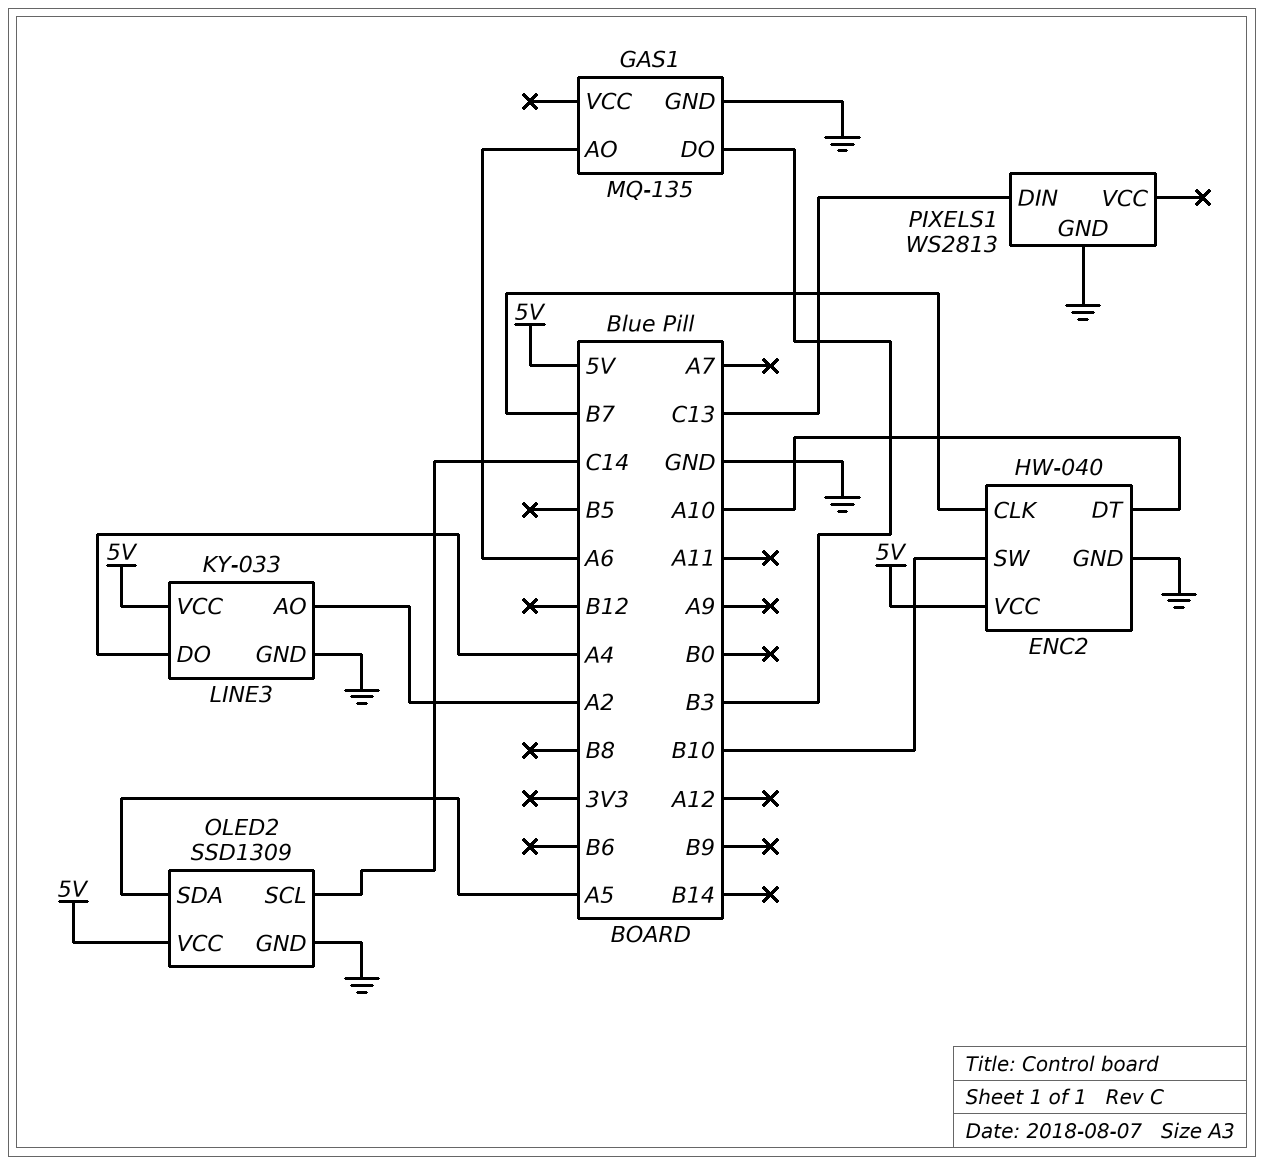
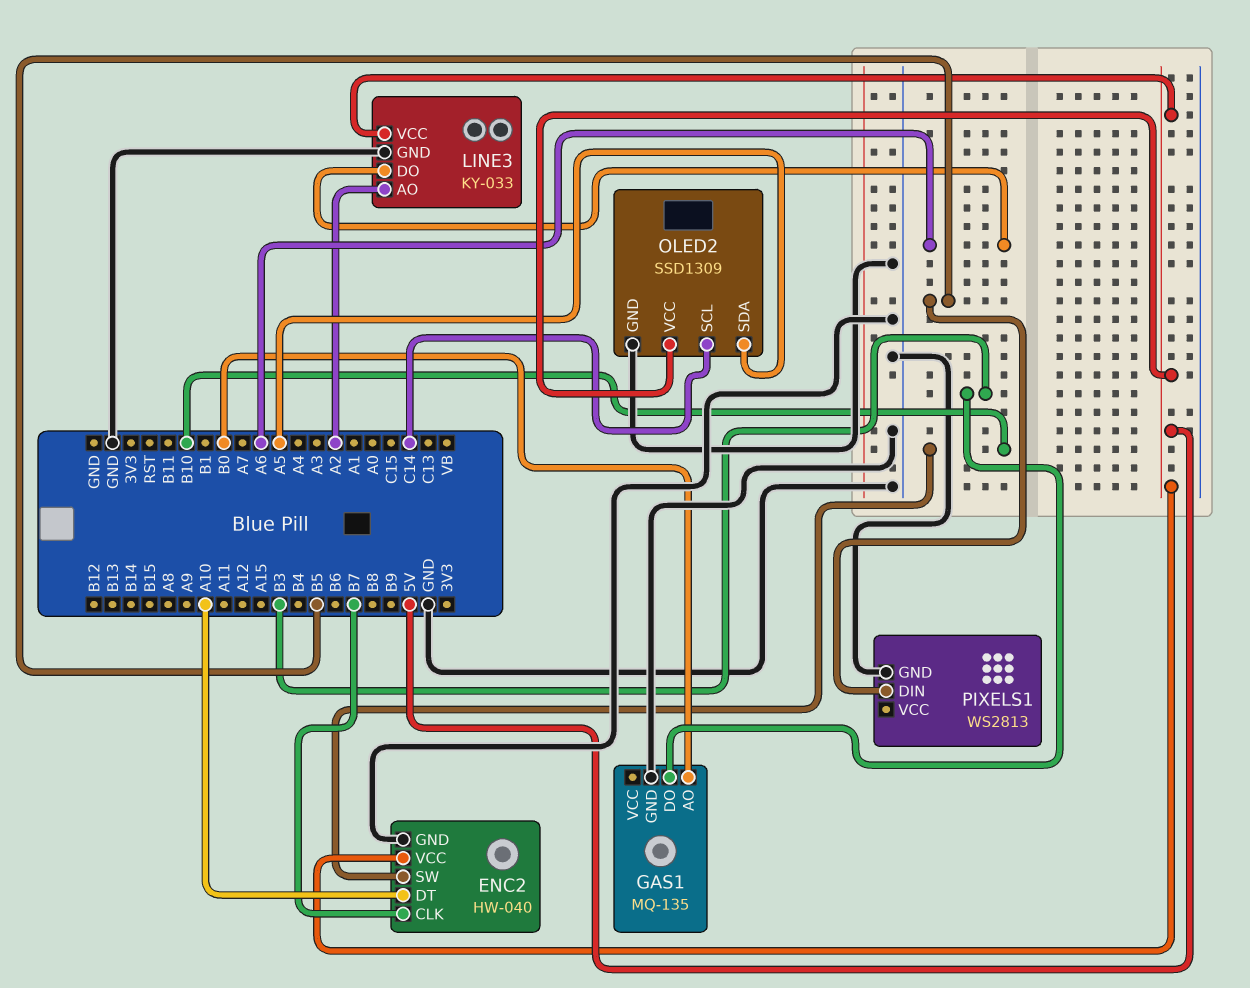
GAS1 pin AO: A6 -> B0
LINE3 pin DO: A4 -> A6
PIXELS1 pin DIN: C13 -> B5

